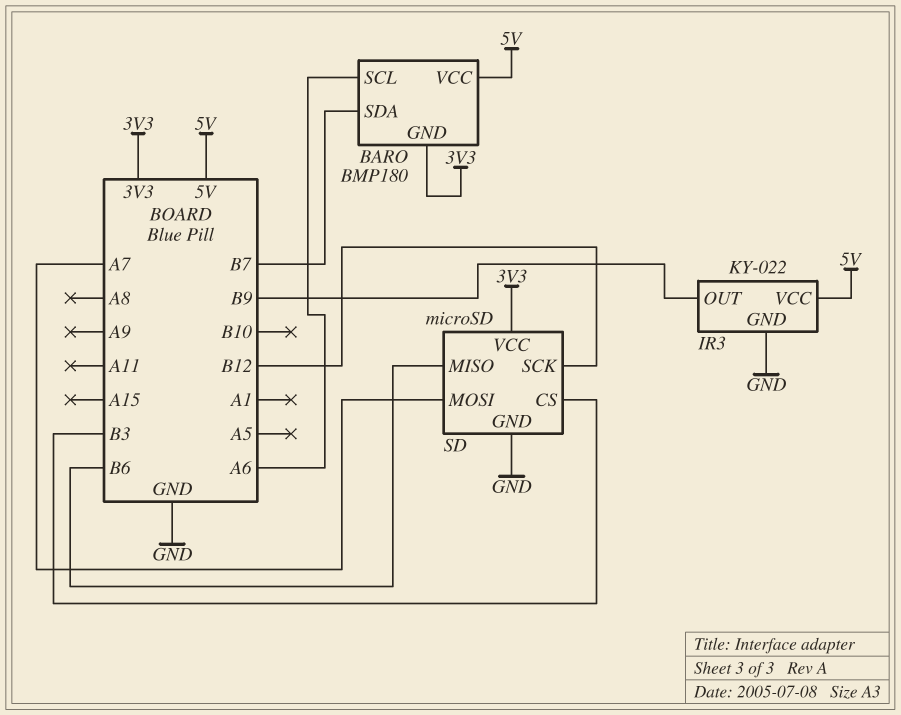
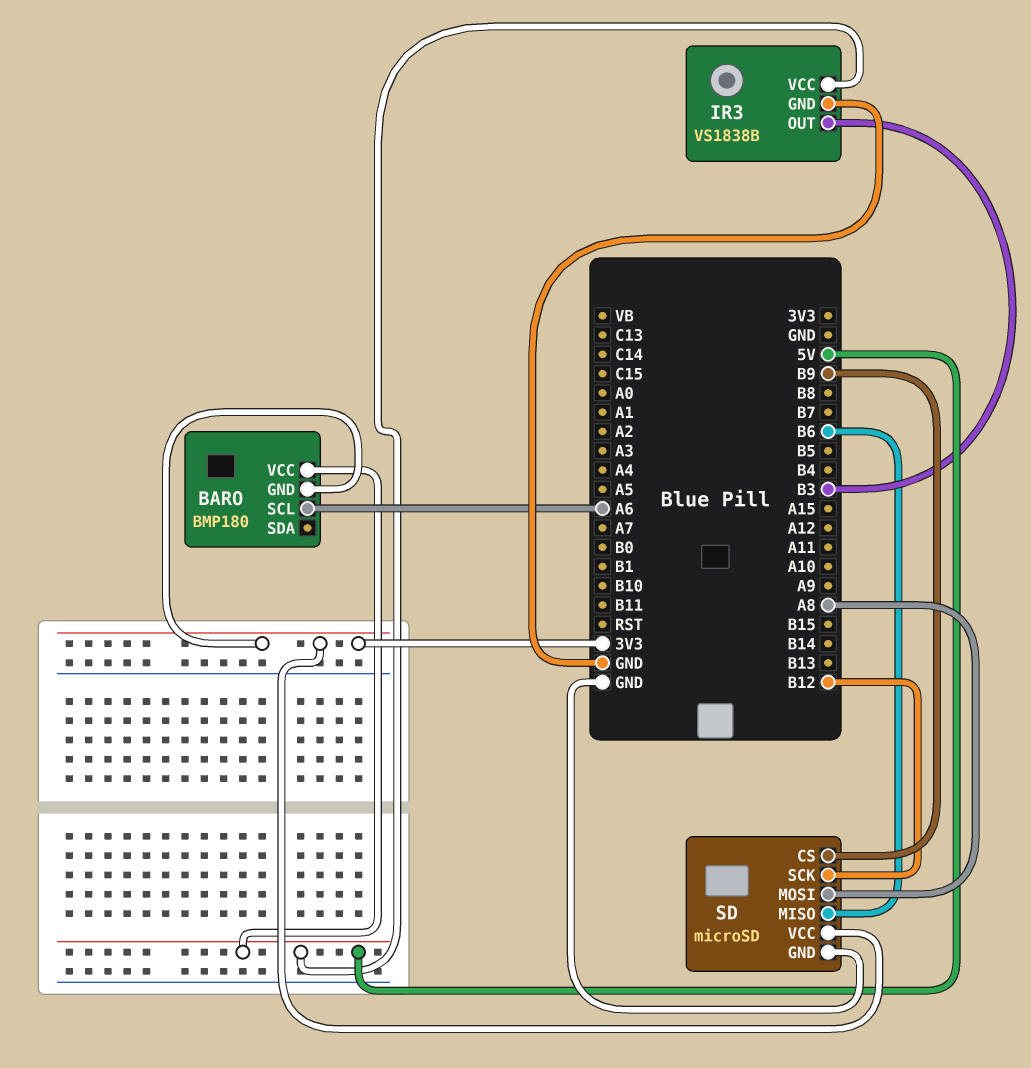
BARO pin SDA: B7 -> none
IR3: KY-022 -> VS1838B
IR3 pin OUT: B9 -> B3
SD pin CS: B3 -> B9
SD pin MOSI: A7 -> A8

